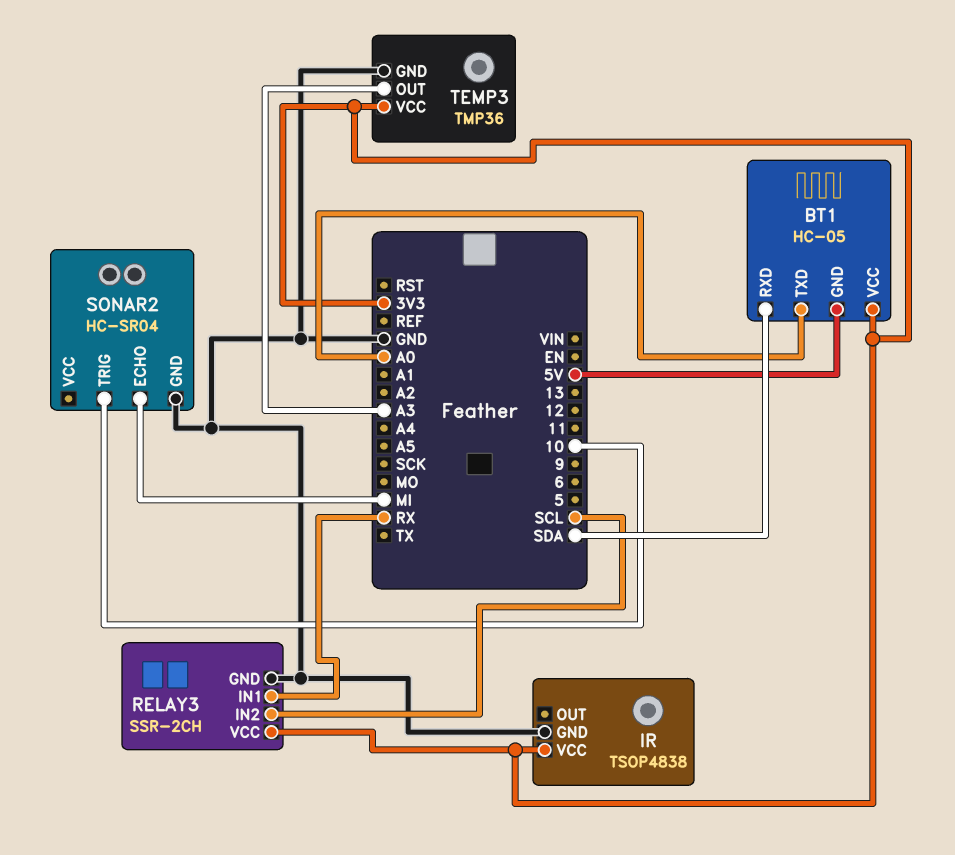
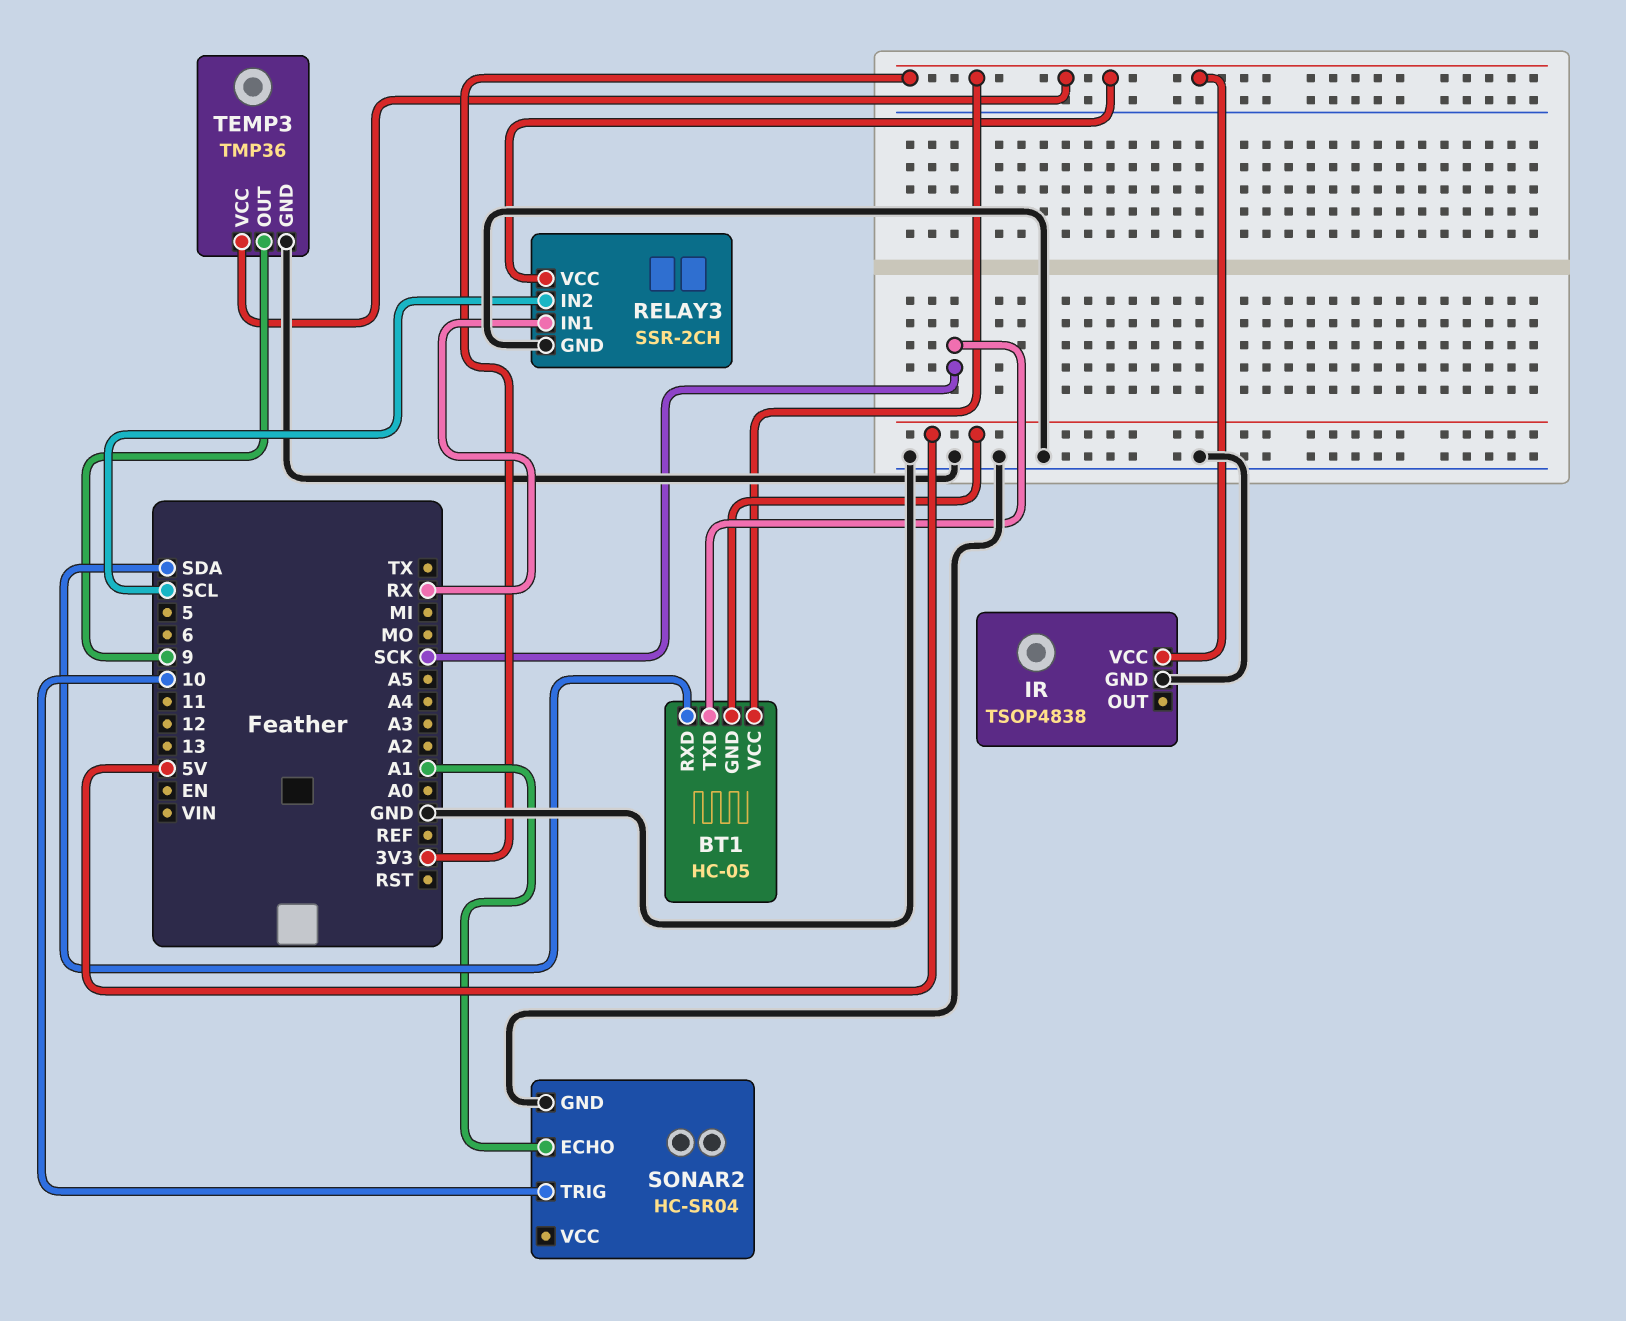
BT1 pin TXD: A0 -> SCK
SONAR2 pin ECHO: MI -> A1
TEMP3 pin OUT: A3 -> 9

